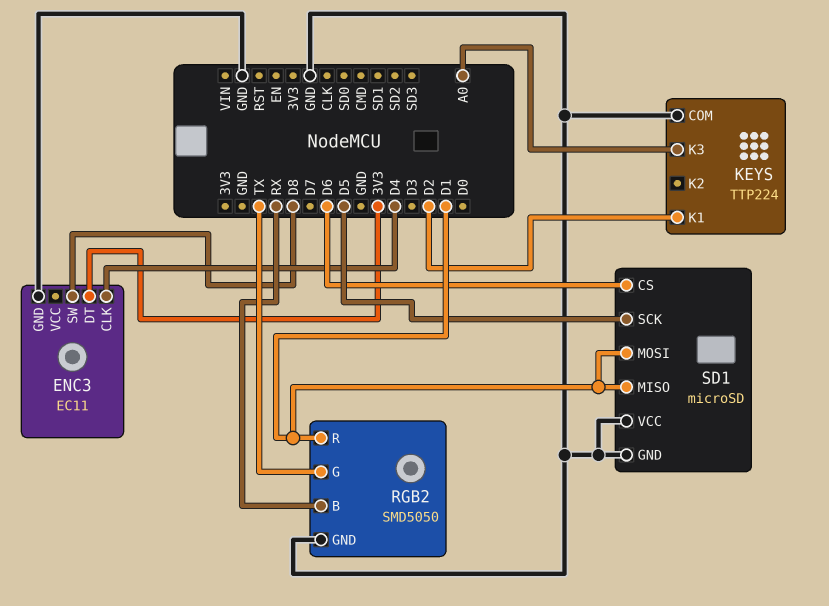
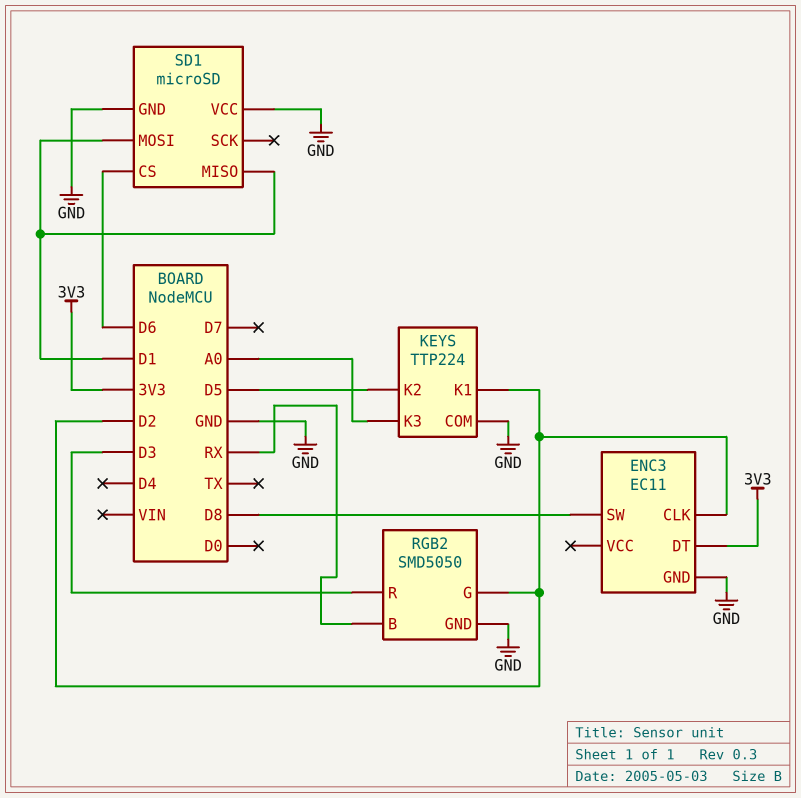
ENC3 pin CLK: D4 -> D2
KEYS pin K2: none -> D5
RGB2 pin G: TX -> D2
RGB2 pin R: D1 -> D3
SD1 pin SCK: D5 -> none

